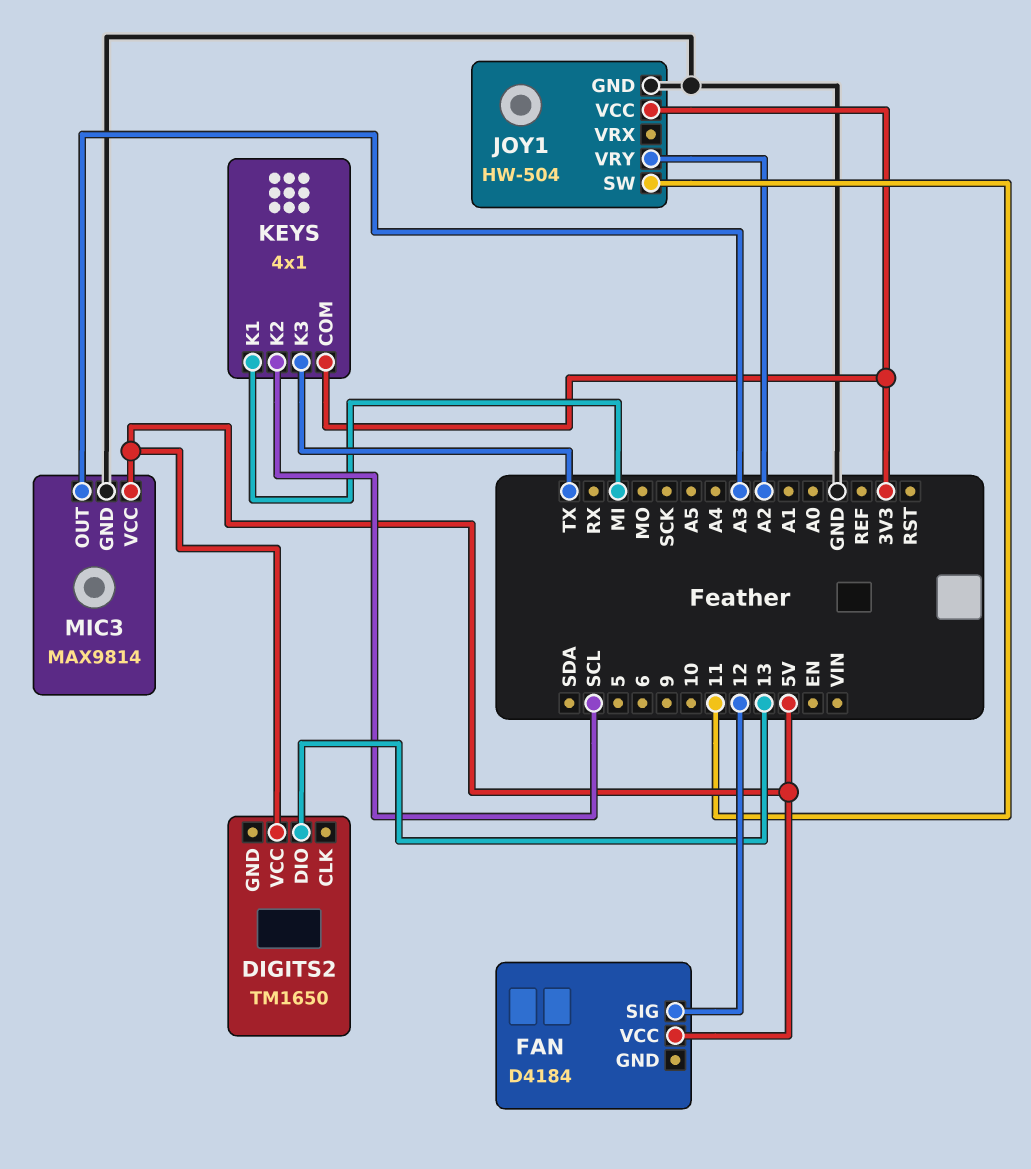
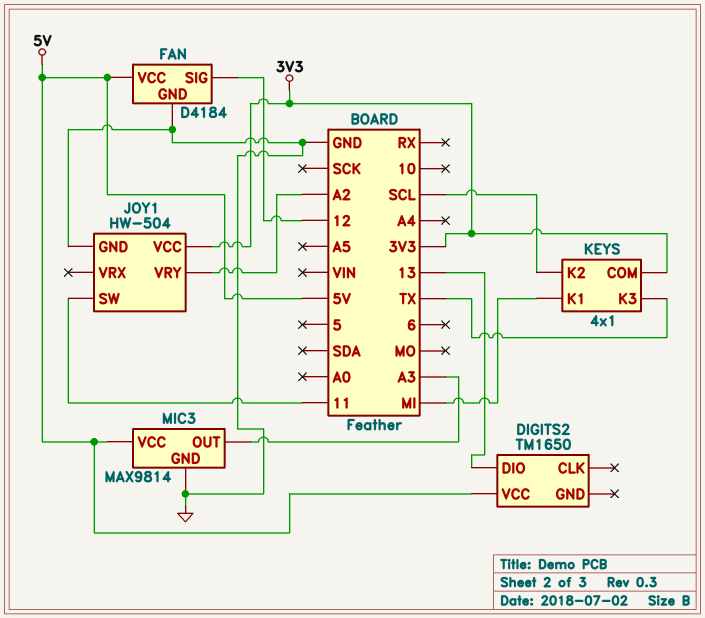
FAN pin GND: none -> GND

